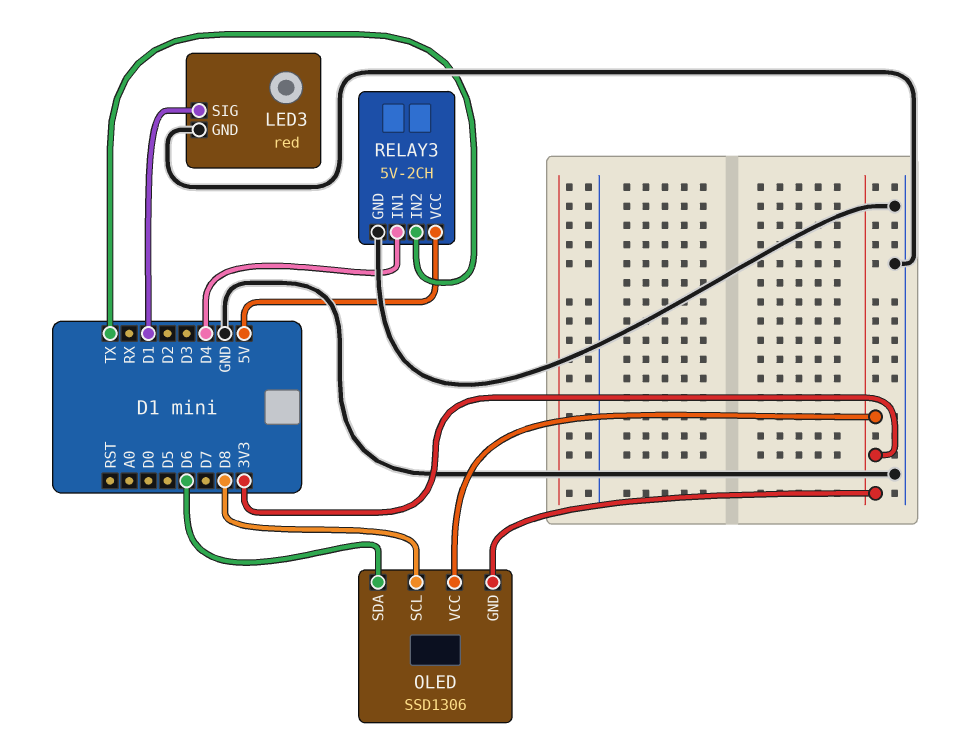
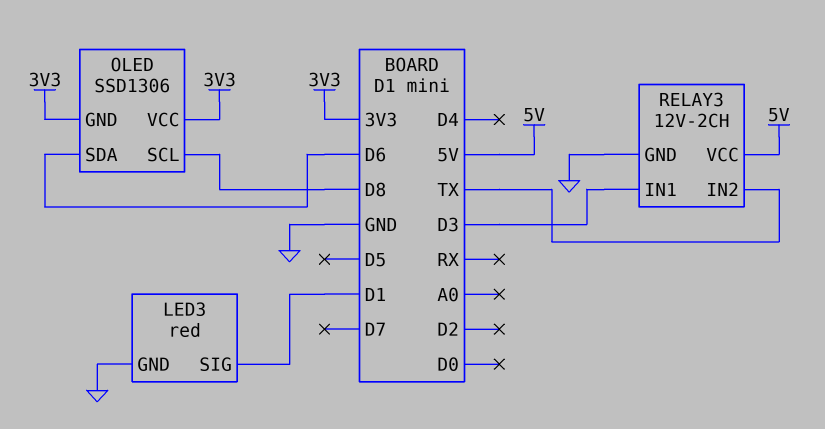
RELAY3: 5V-2CH -> 12V-2CH
RELAY3 pin IN1: D4 -> D3

